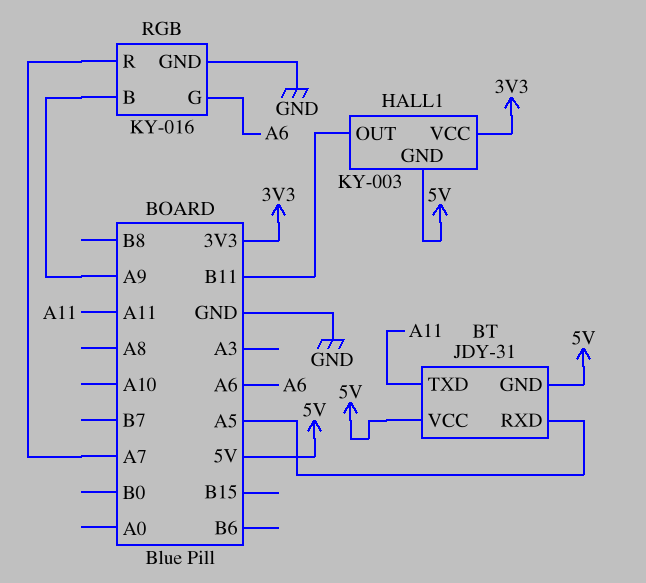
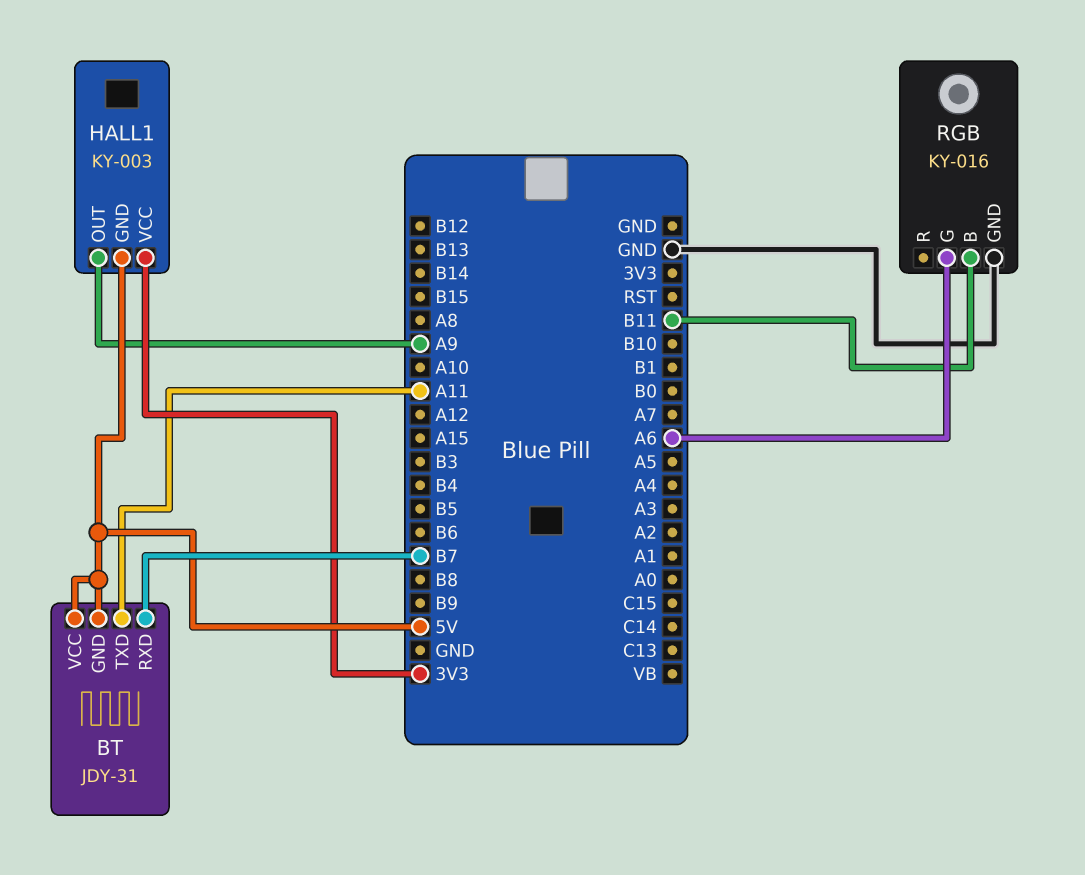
BT pin RXD: A5 -> B7
HALL1 pin OUT: B11 -> A9
RGB pin B: A9 -> B11
RGB pin R: A7 -> none

